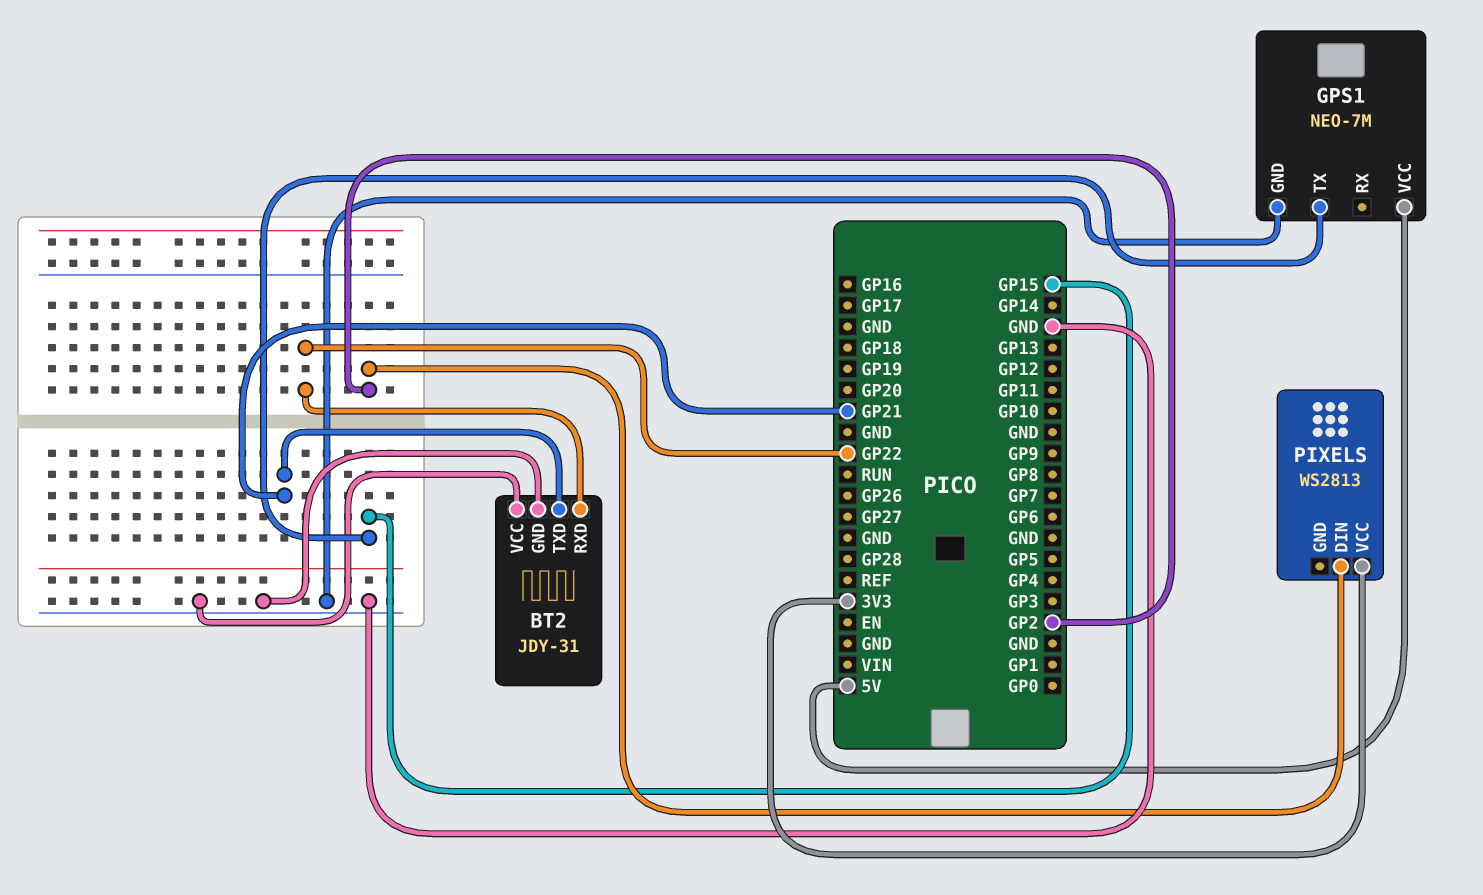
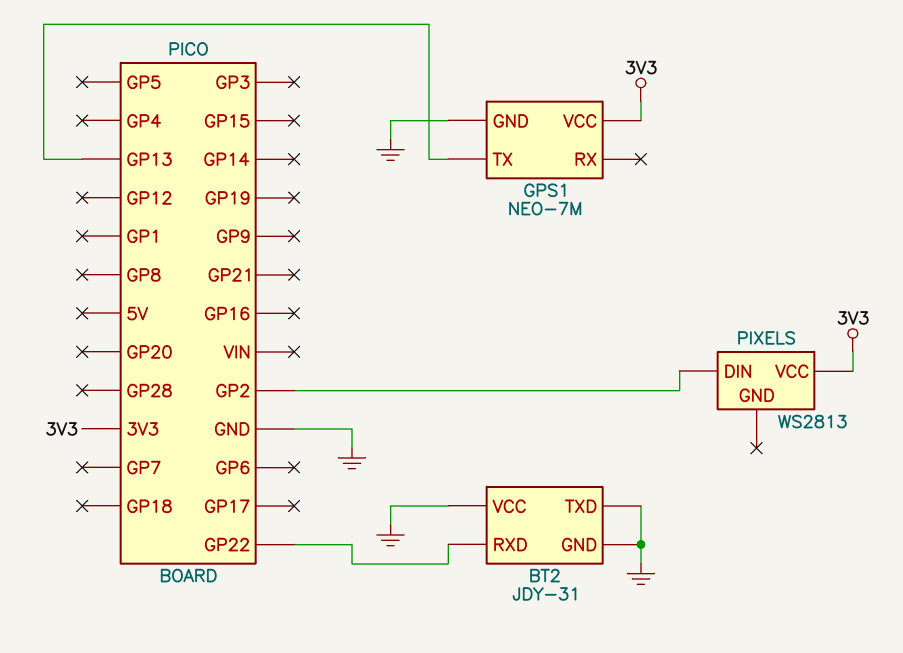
BT2 pin TXD: GP21 -> GND
GPS1 pin TX: GP15 -> GP13
GPS1 pin VCC: 5V -> 3V3

